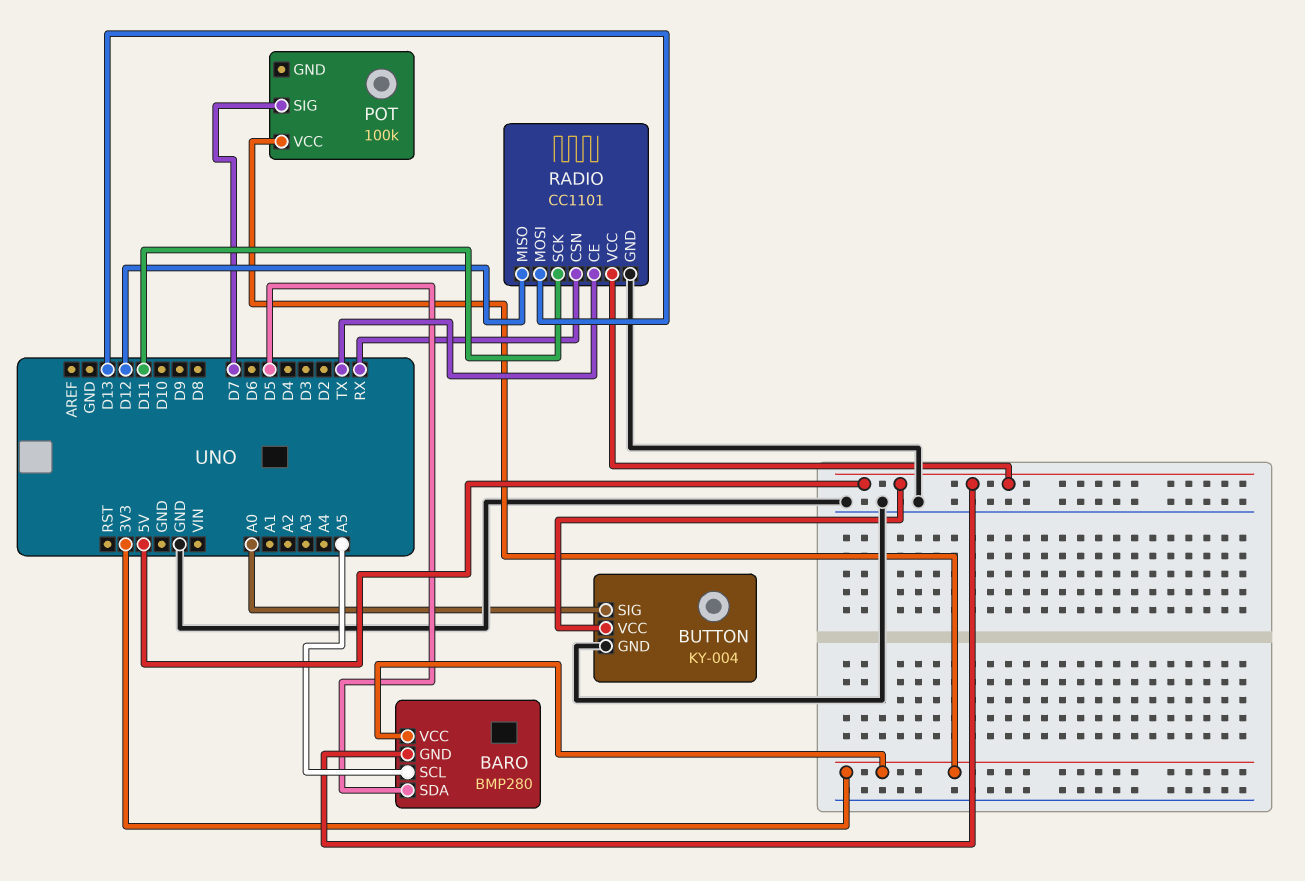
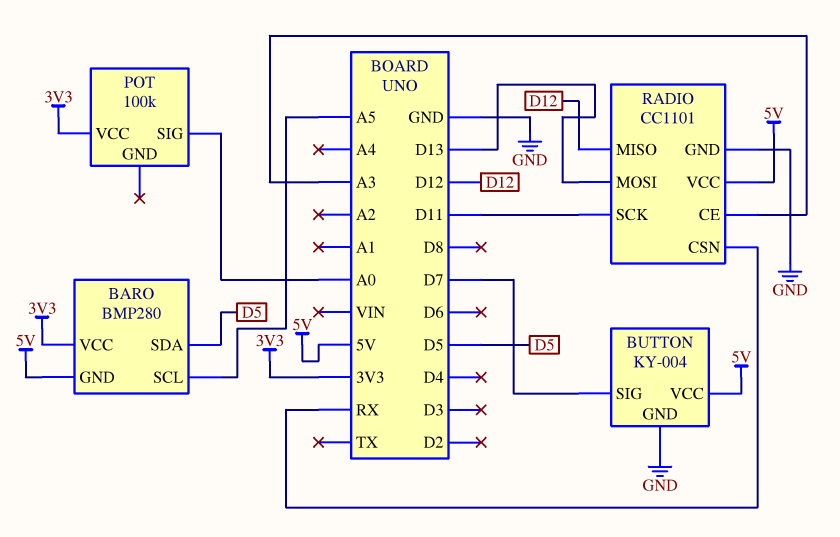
BUTTON pin SIG: A0 -> D7
POT pin SIG: D7 -> A0
RADIO pin CE: TX -> A3

